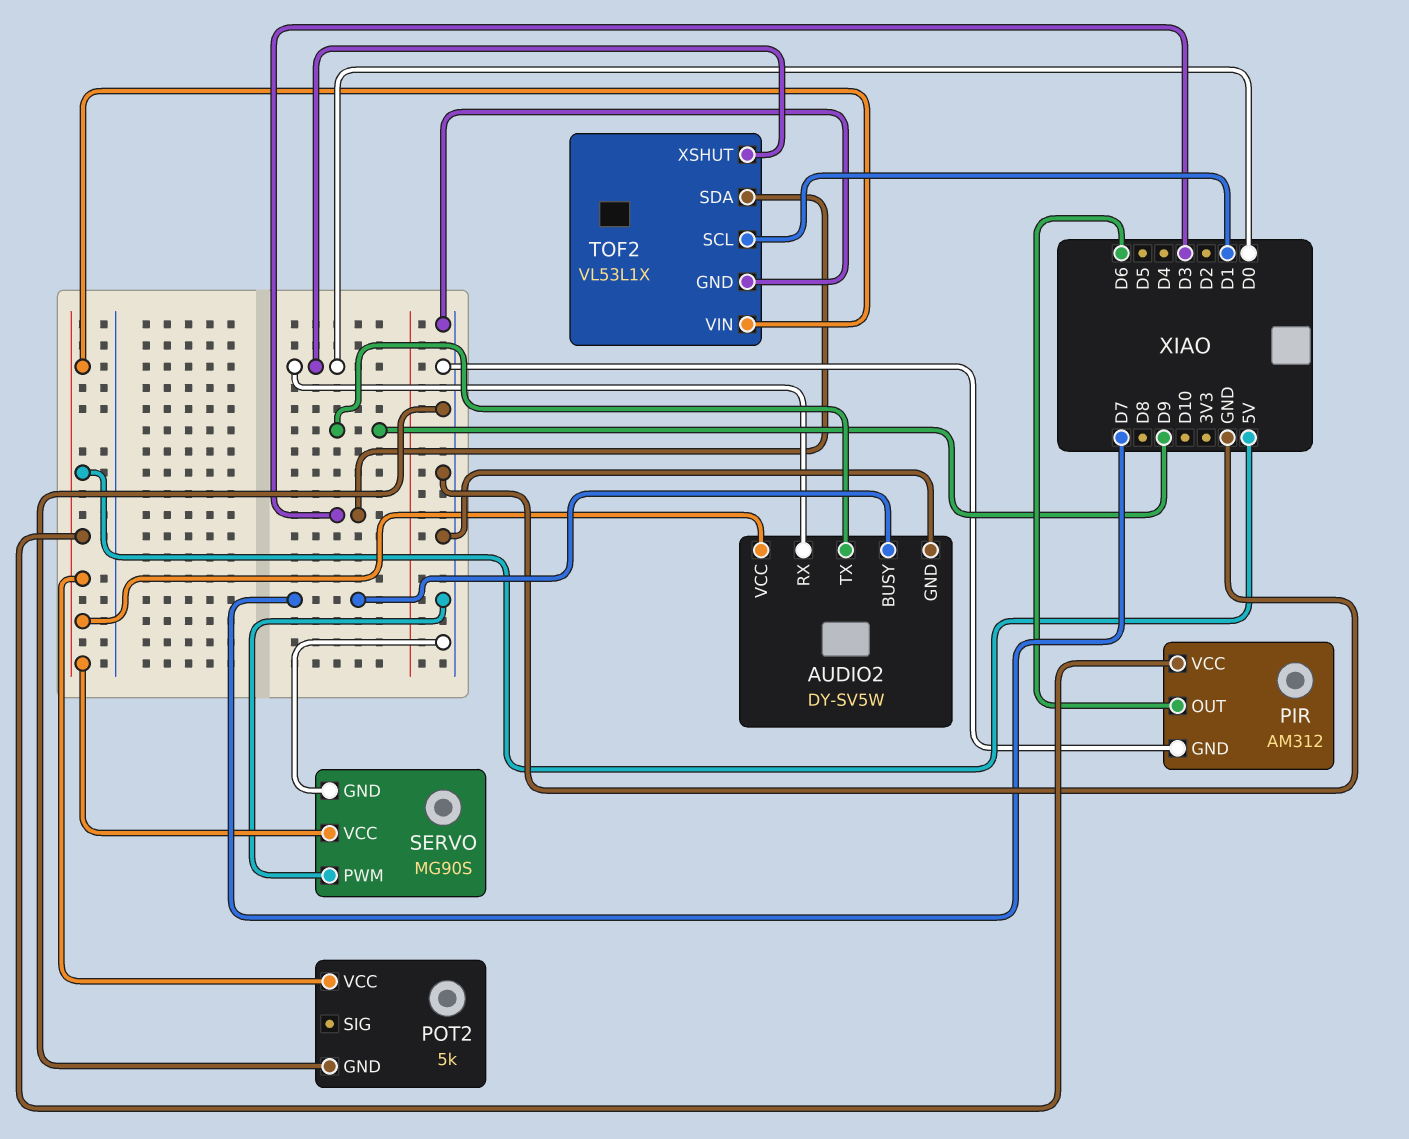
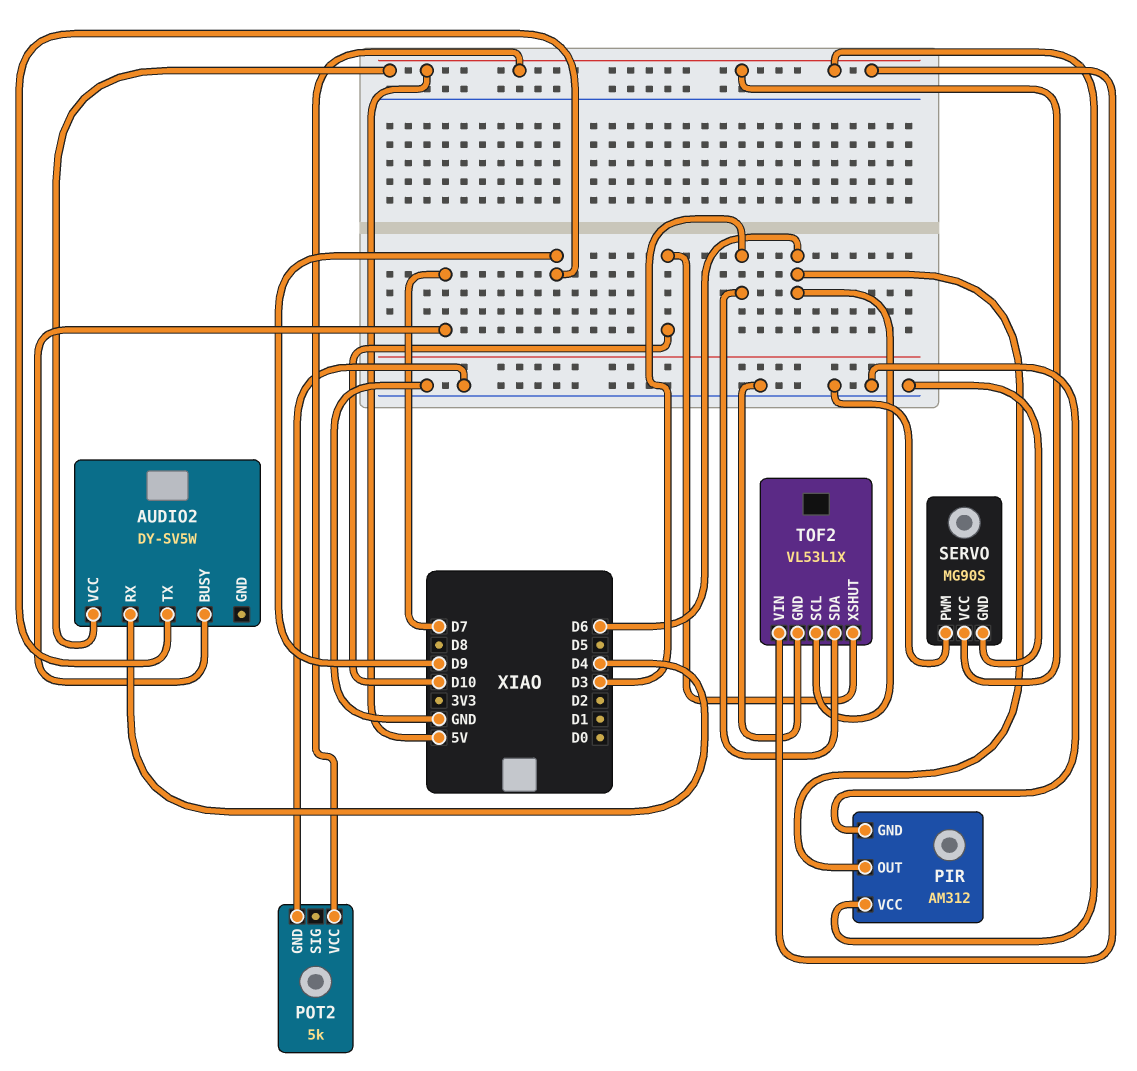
AUDIO2 pin GND: GND -> none
AUDIO2 pin RX: D0 -> D4
TOF2 pin SCL: D1 -> D6
TOF2 pin XSHUT: D0 -> D10

